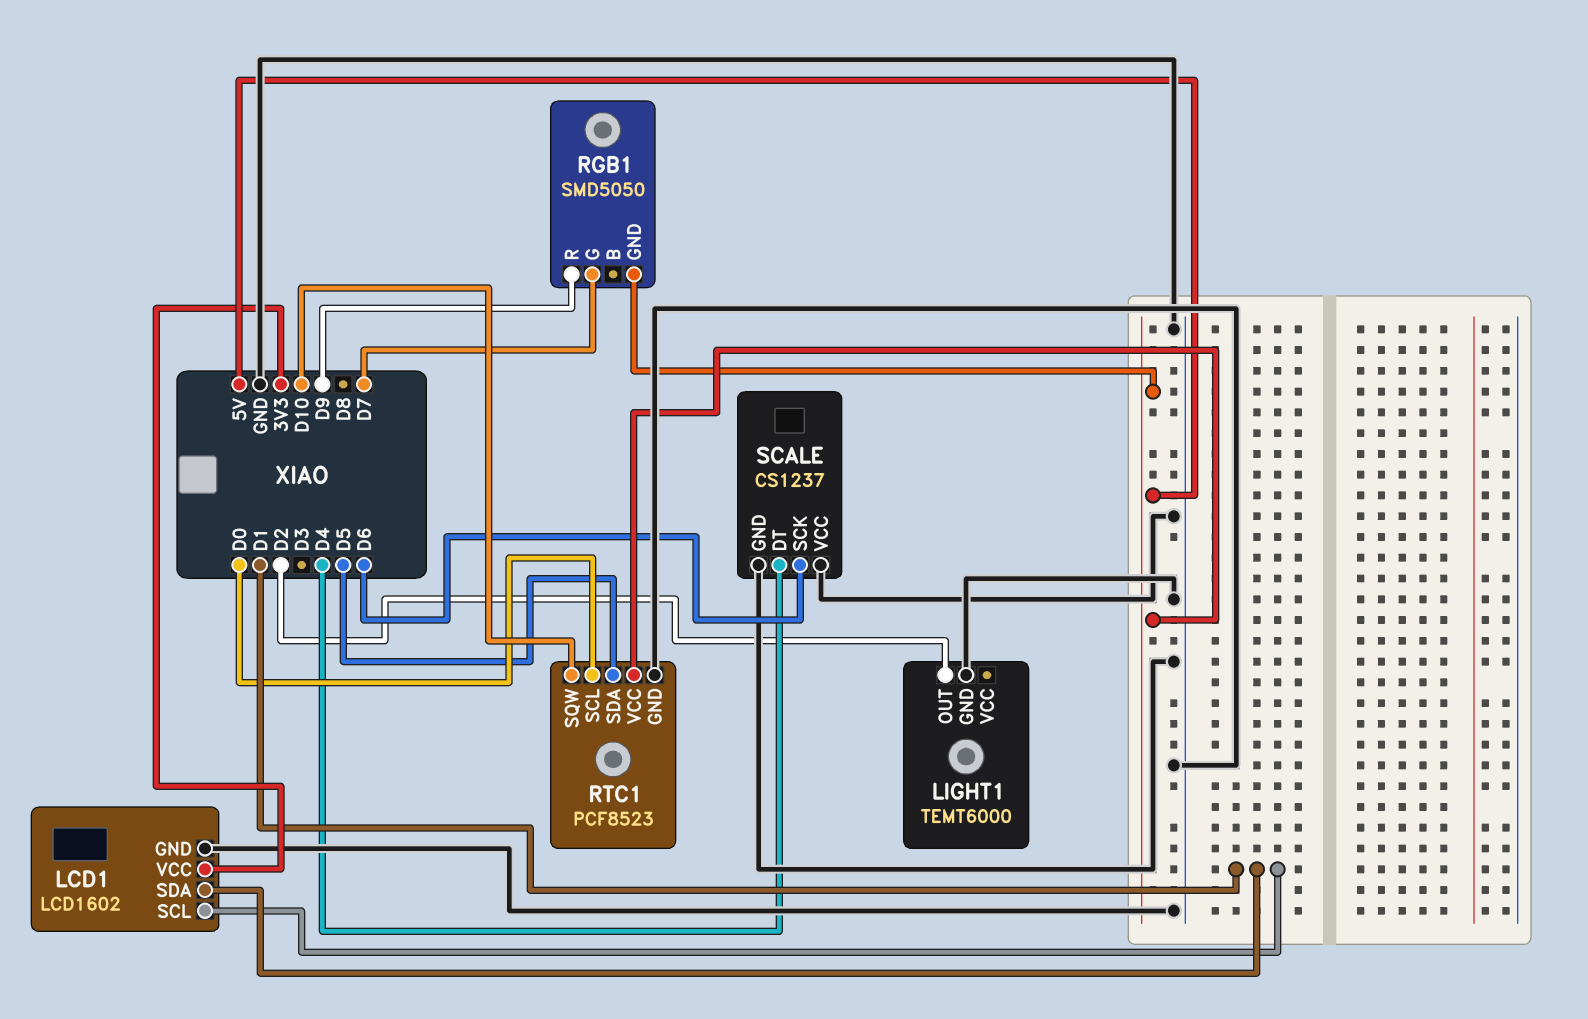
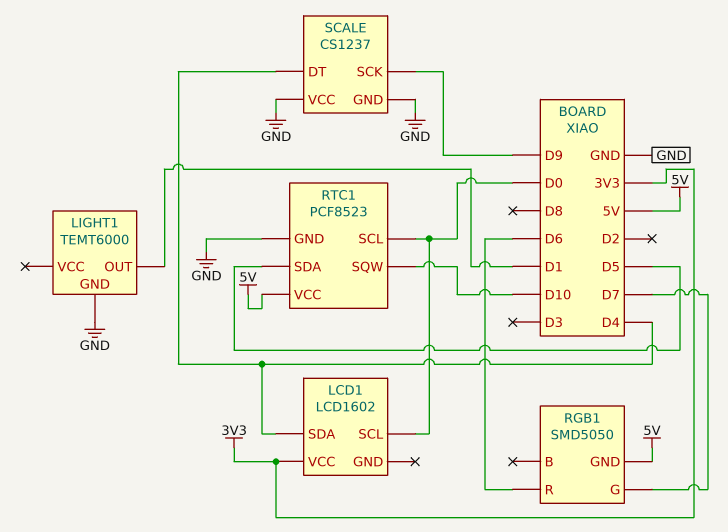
LCD1 pin GND: GND -> none
LCD1 pin SCL: D1 -> D0
LCD1 pin SDA: D1 -> D4
LIGHT1 pin OUT: D2 -> D1
RGB1 pin R: D9 -> D6
SCALE pin SCK: D6 -> D9

